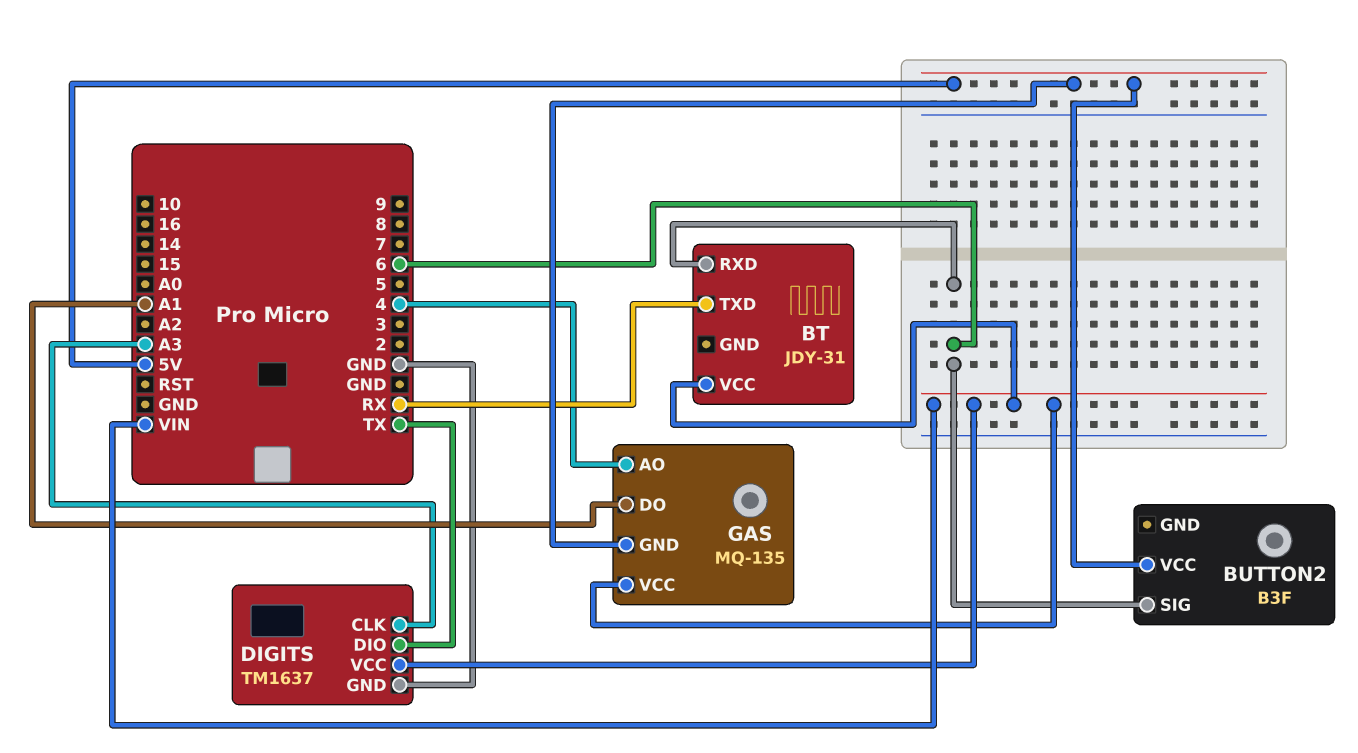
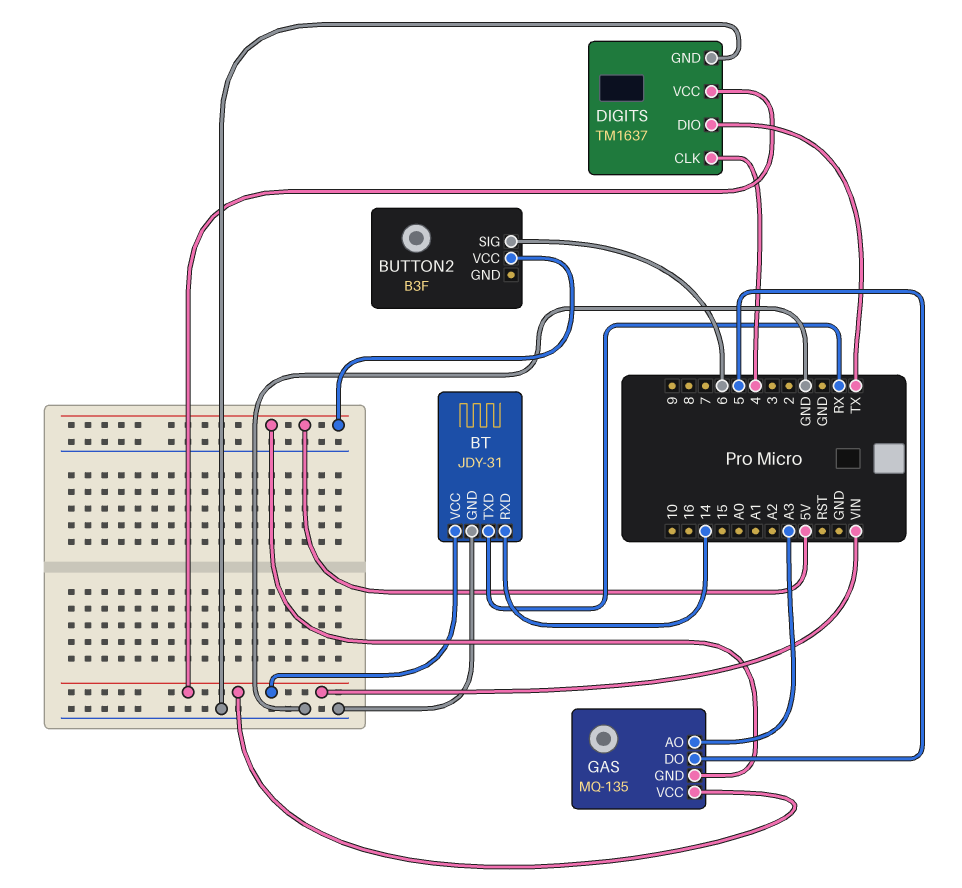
BT pin GND: none -> GND
BT pin RXD: 6 -> 14
DIGITS pin CLK: A3 -> 4
GAS pin AO: 4 -> A3
GAS pin DO: A1 -> 5

